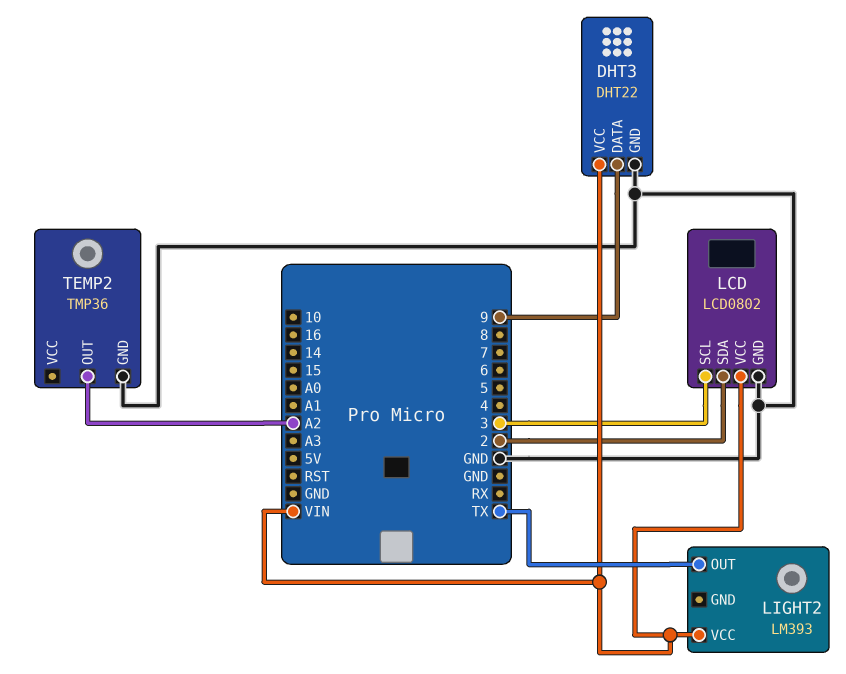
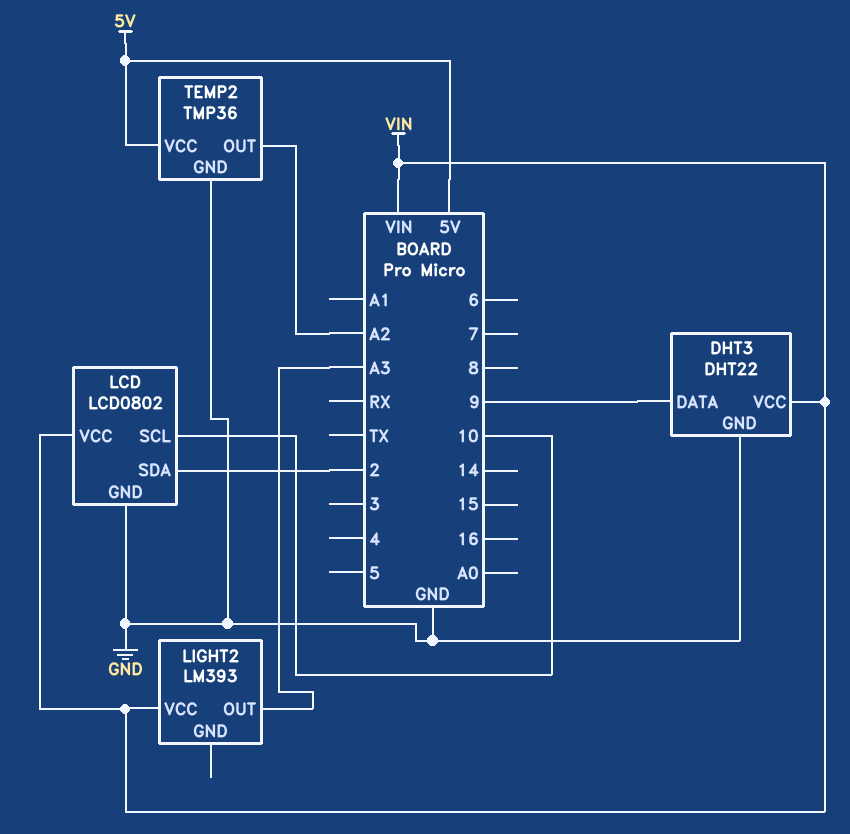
LCD pin SCL: 3 -> 10
LIGHT2 pin OUT: TX -> A3
TEMP2 pin VCC: none -> 5V

